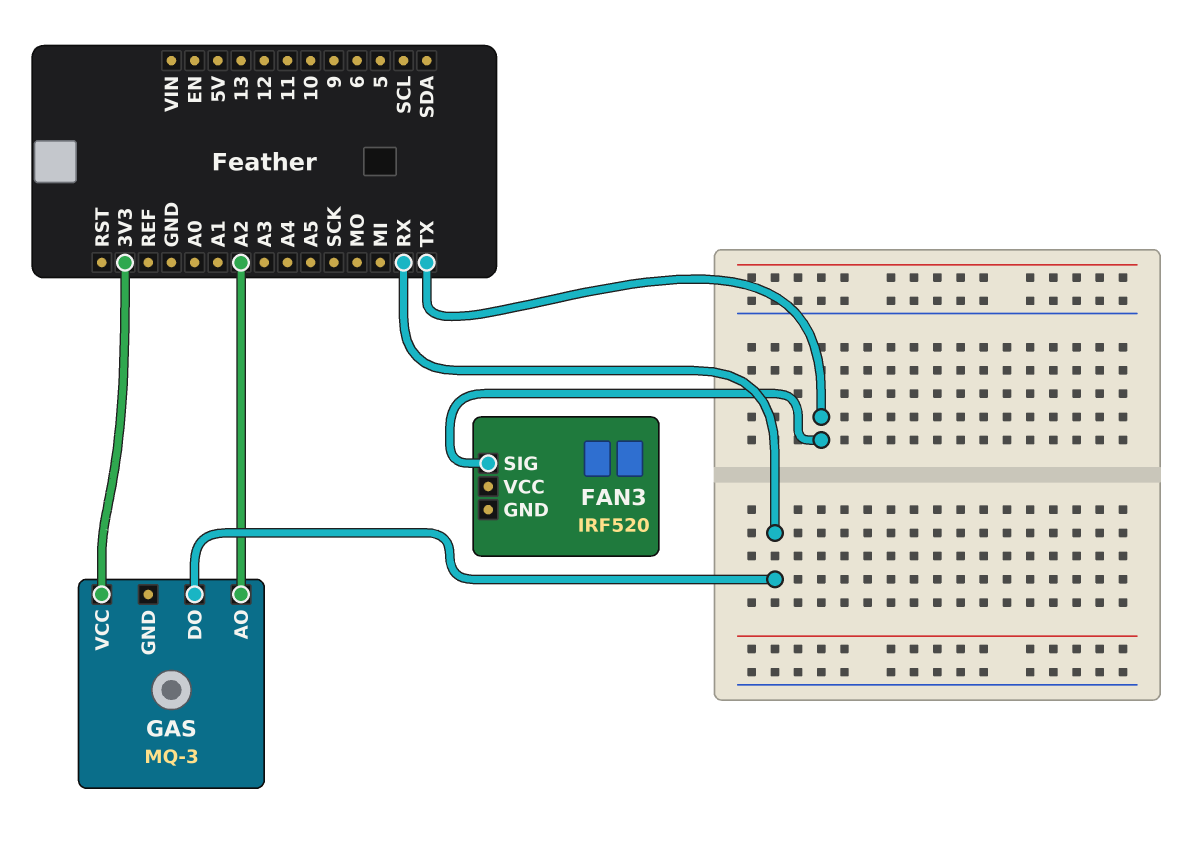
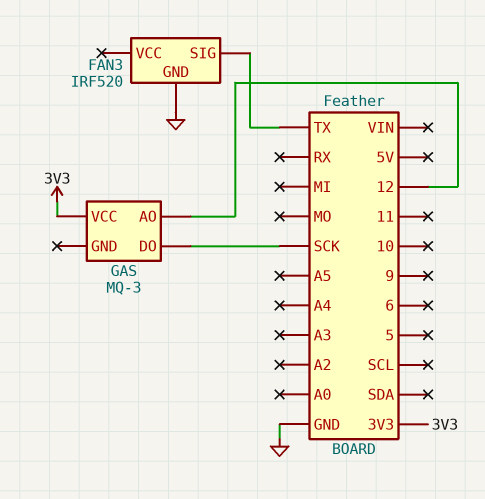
FAN3 pin GND: none -> GND
GAS pin AO: A2 -> 12
GAS pin DO: RX -> SCK

